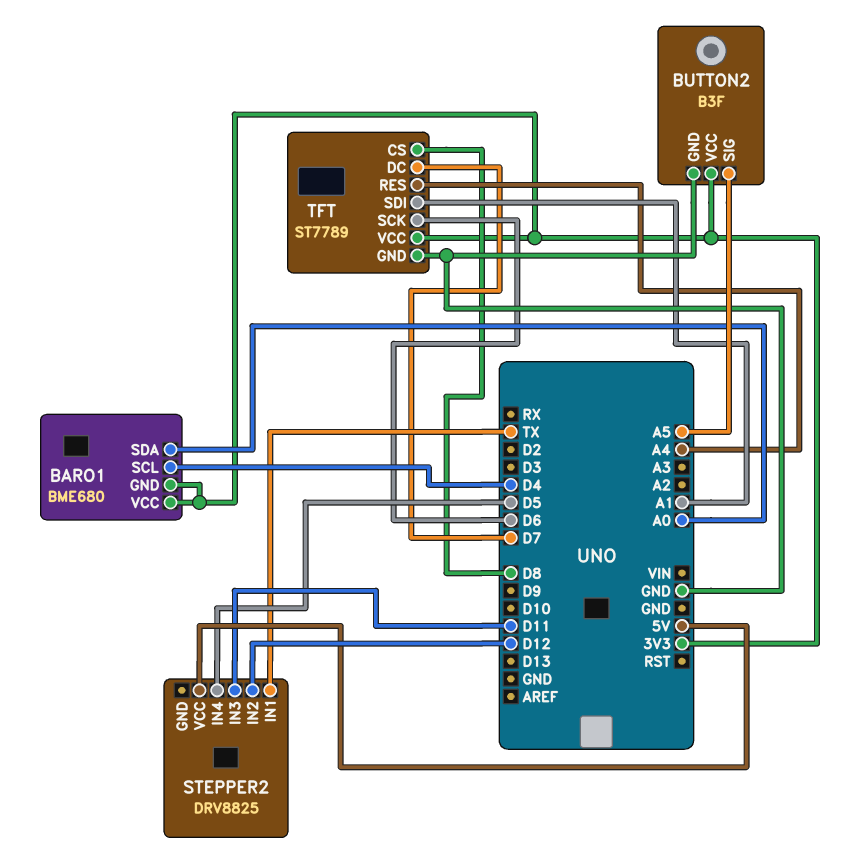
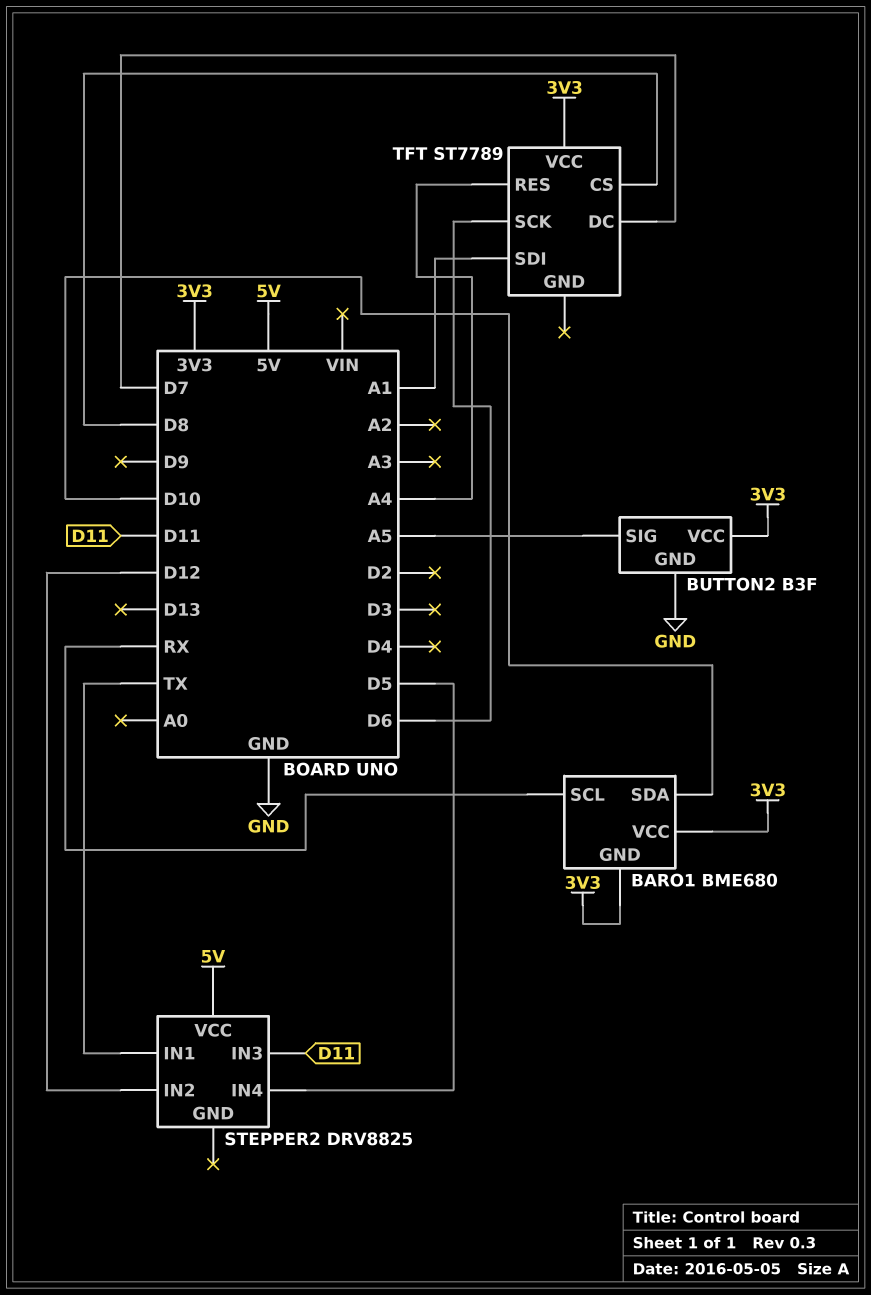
BARO1 pin SCL: D4 -> RX
BARO1 pin SDA: A0 -> D10
TFT pin GND: GND -> none

